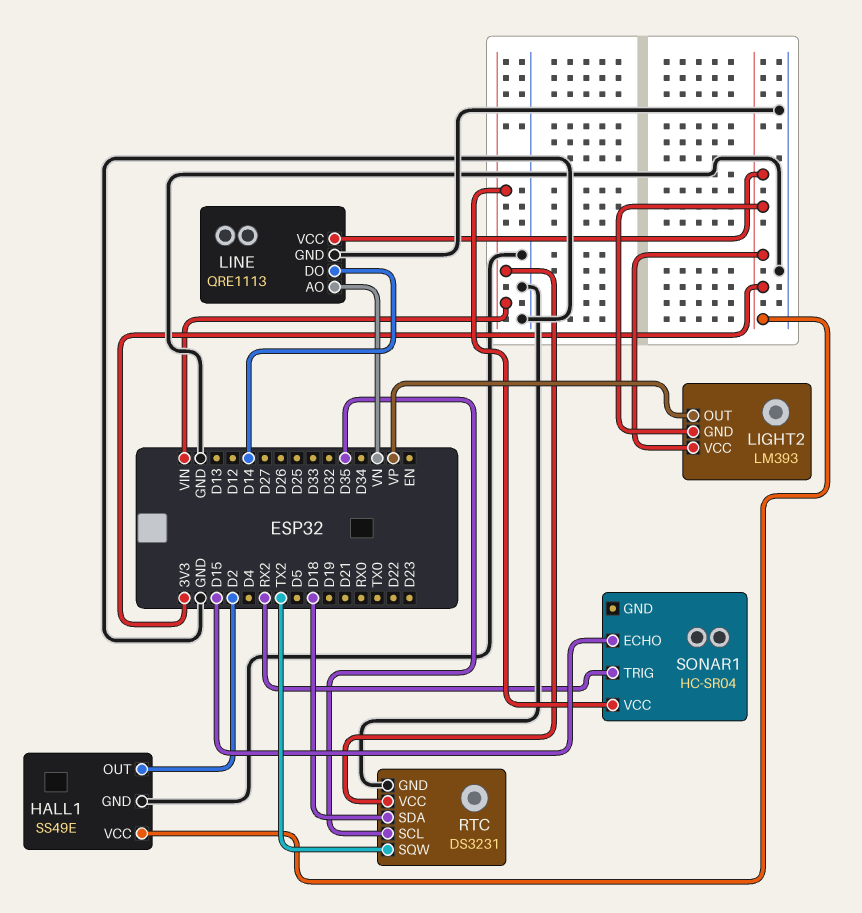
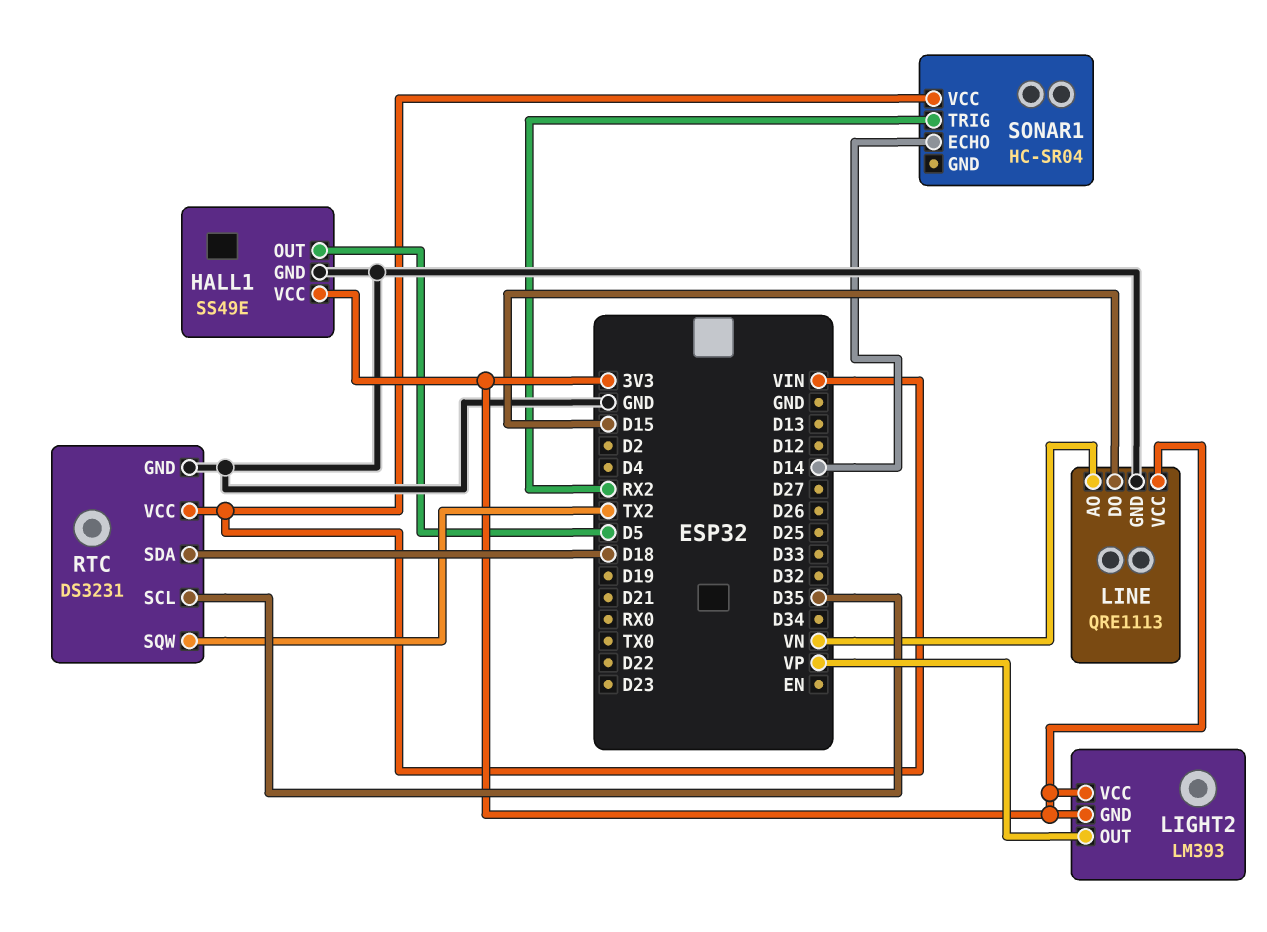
HALL1 pin OUT: D2 -> D5
LINE pin DO: D14 -> D15
SONAR1 pin ECHO: D15 -> D14

